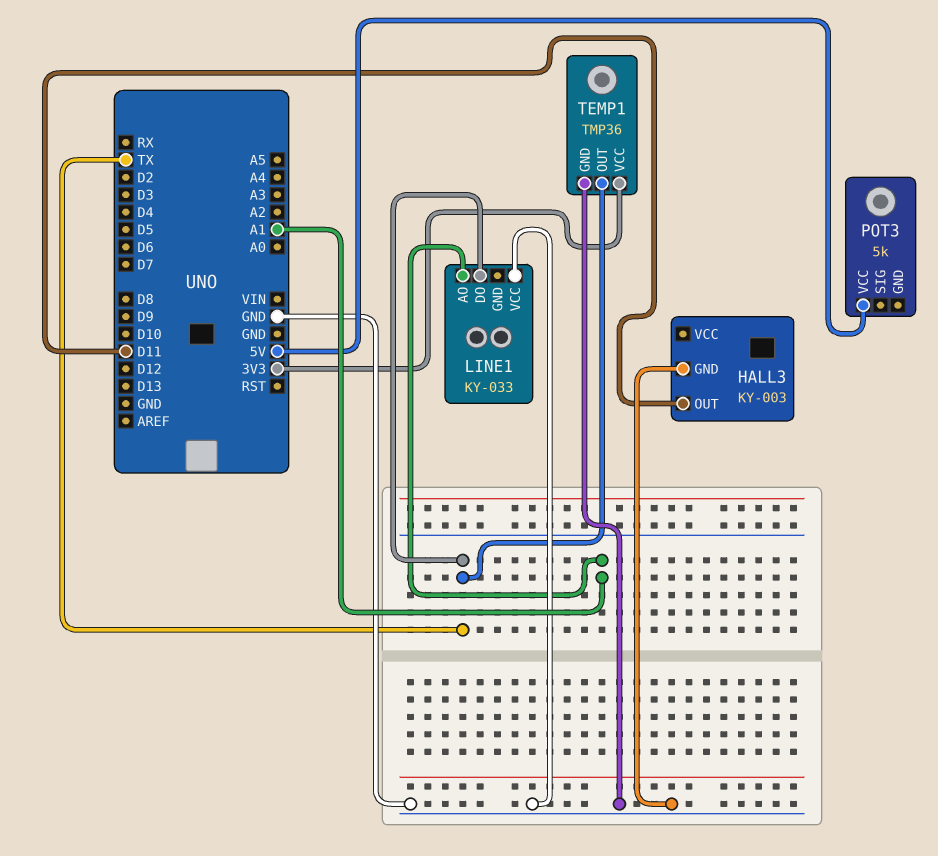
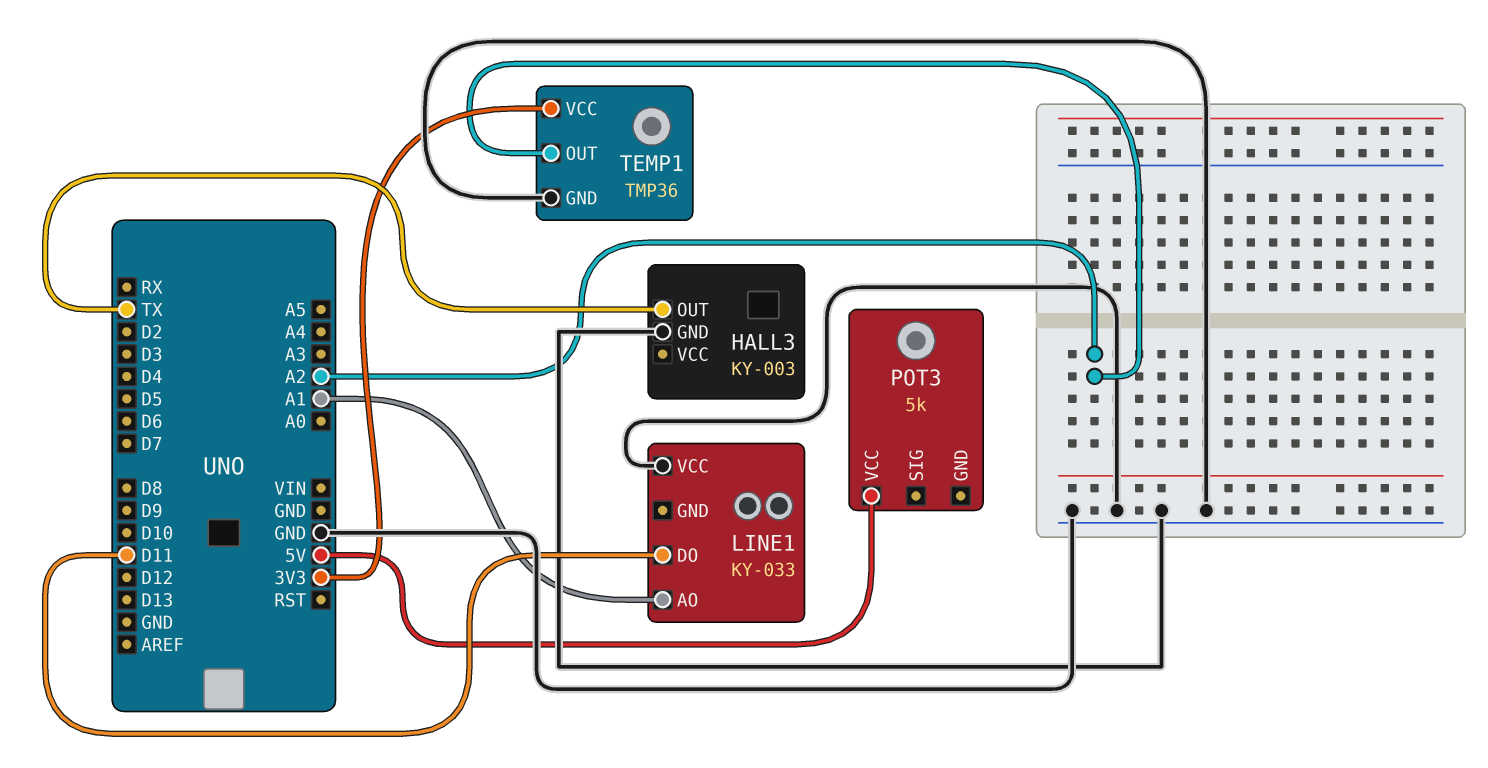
HALL3 pin OUT: D11 -> TX
LINE1 pin DO: TX -> D11
TEMP1 pin OUT: TX -> A2

